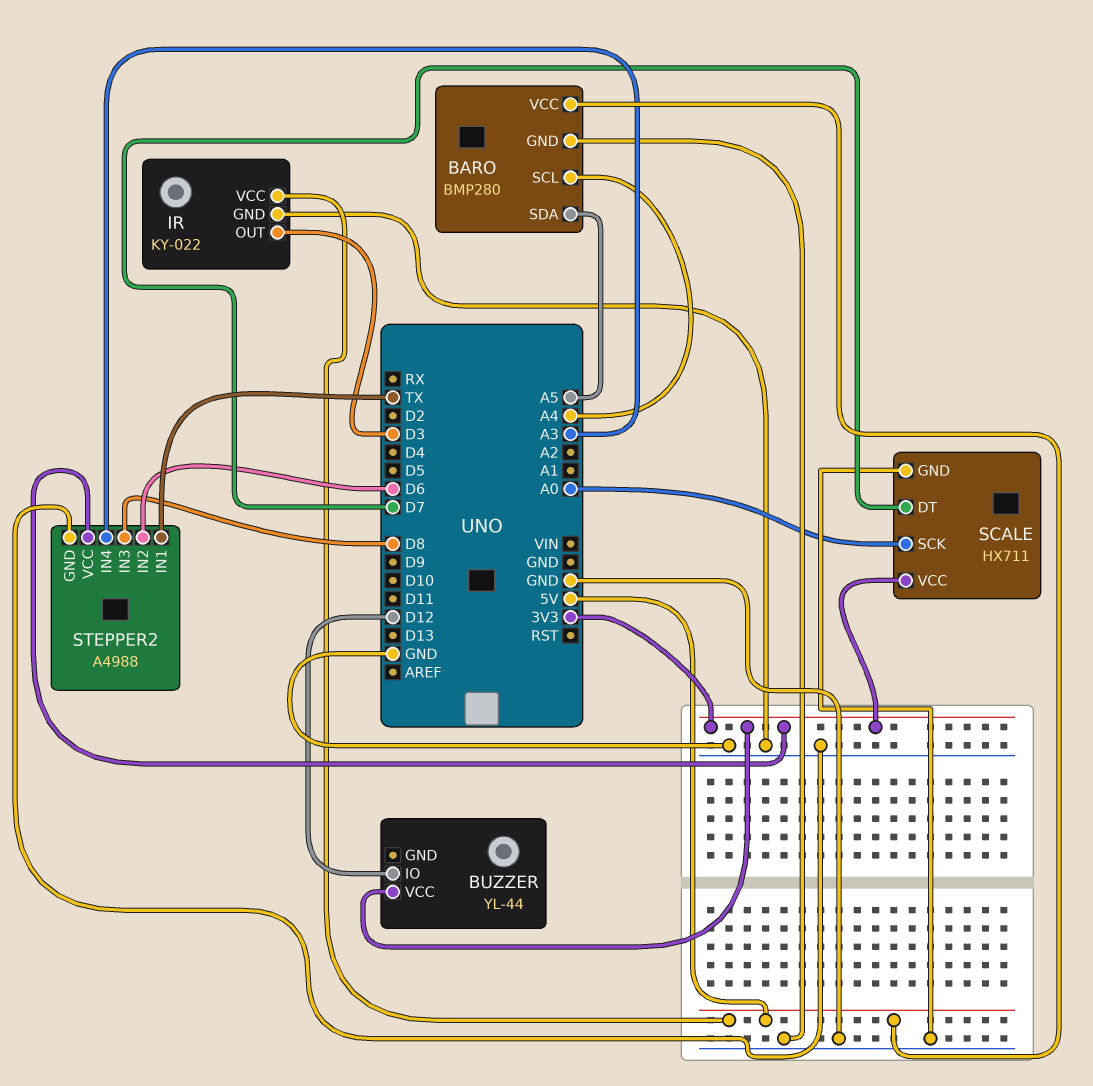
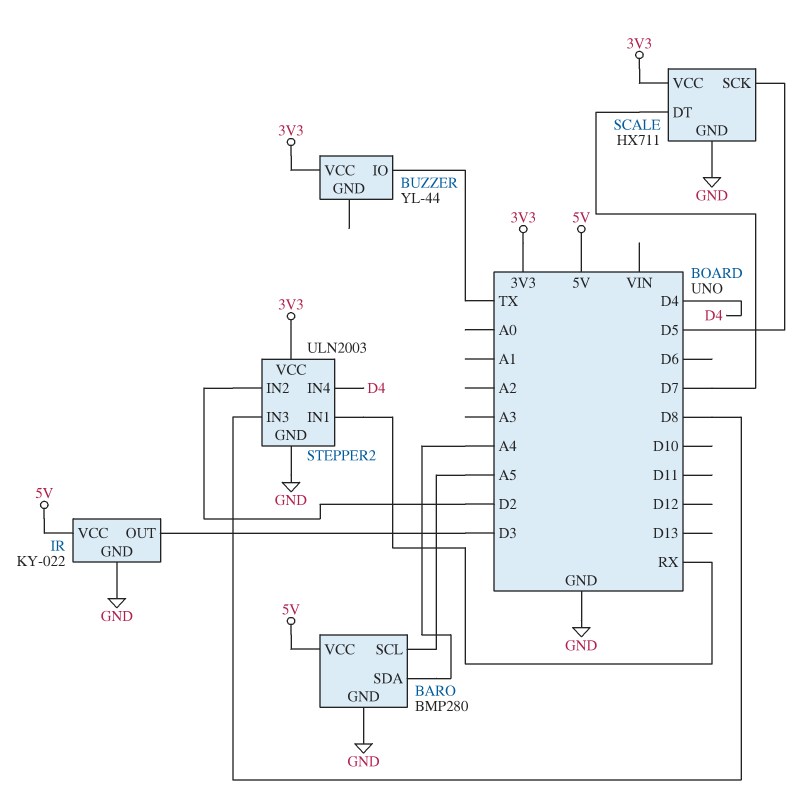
BARO pin SCL: A4 -> A5
BARO pin SDA: A5 -> A4
BUZZER pin IO: D12 -> TX
SCALE pin SCK: A0 -> D5
STEPPER2: A4988 -> ULN2003
STEPPER2 pin IN1: TX -> RX
STEPPER2 pin IN2: D6 -> D2
STEPPER2 pin IN4: A3 -> D4

